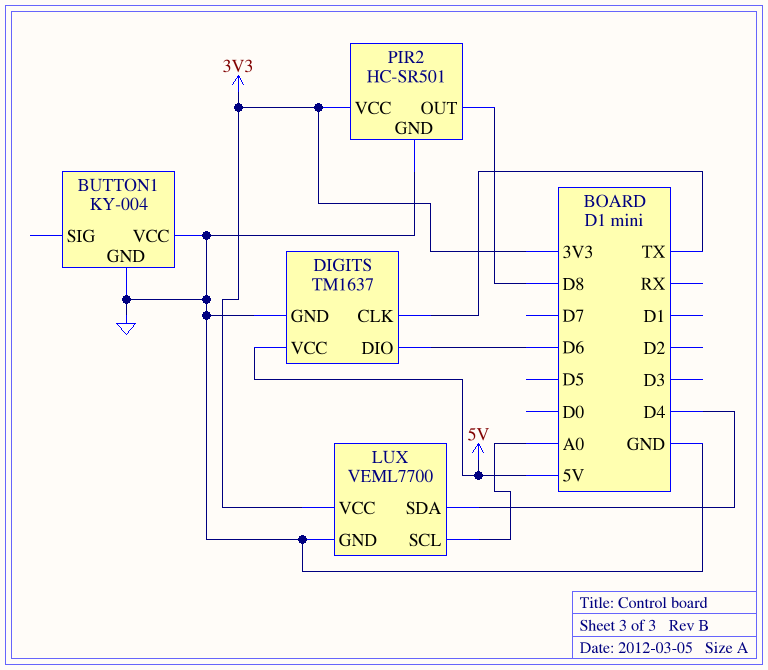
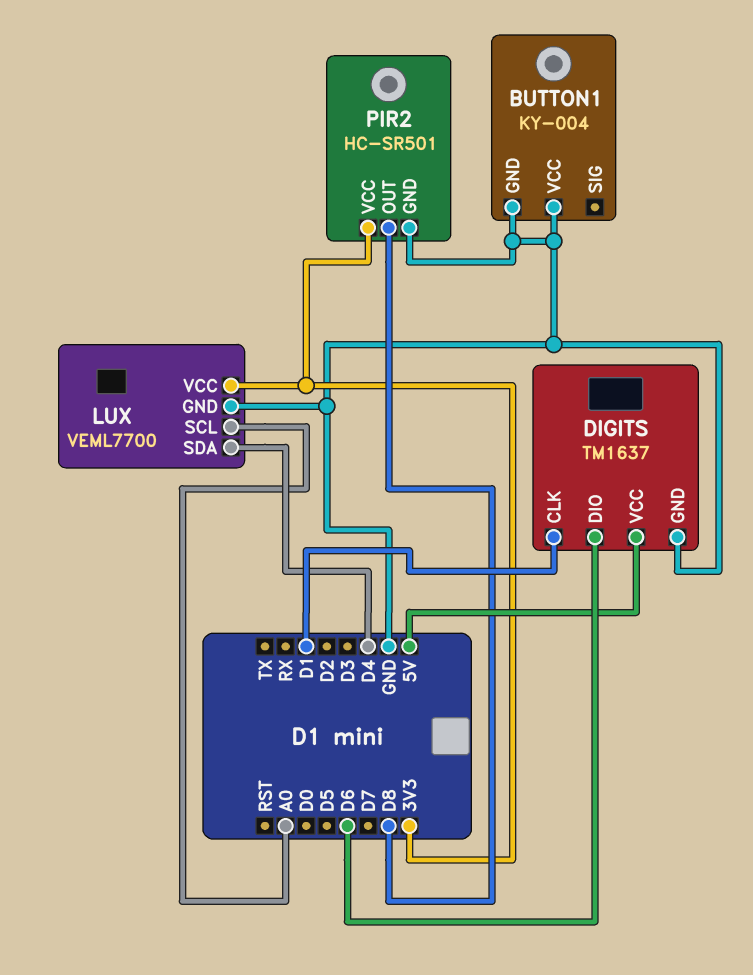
DIGITS pin CLK: TX -> D1

